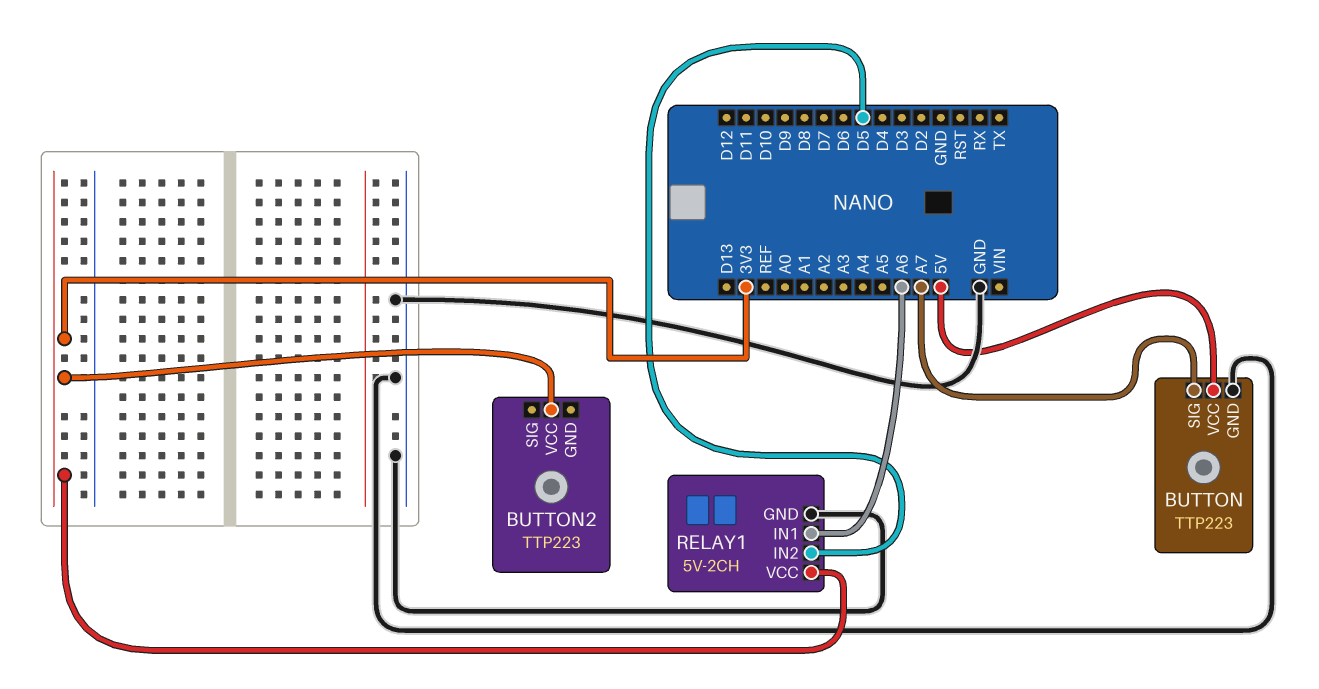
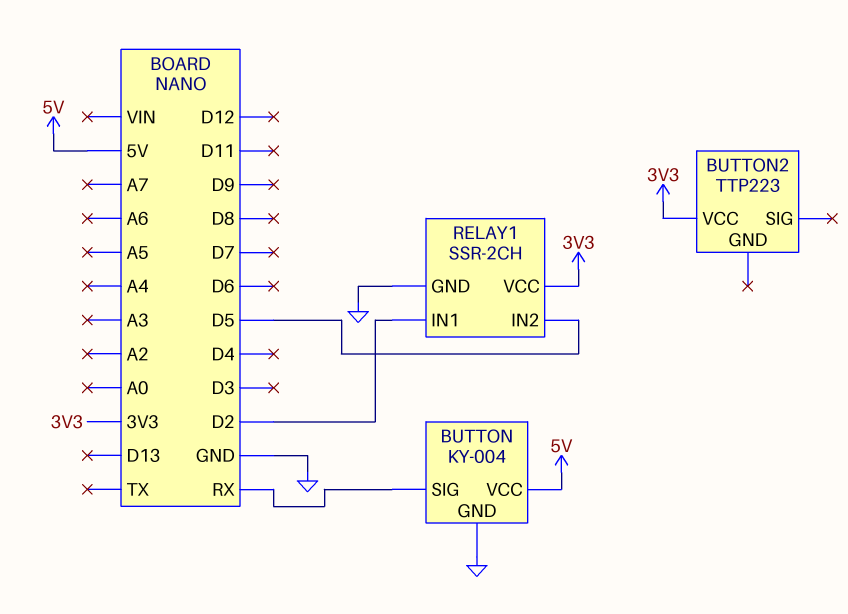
BUTTON: TTP223 -> KY-004
BUTTON pin SIG: A7 -> RX
RELAY1: 5V-2CH -> SSR-2CH
RELAY1 pin IN1: A6 -> D2

